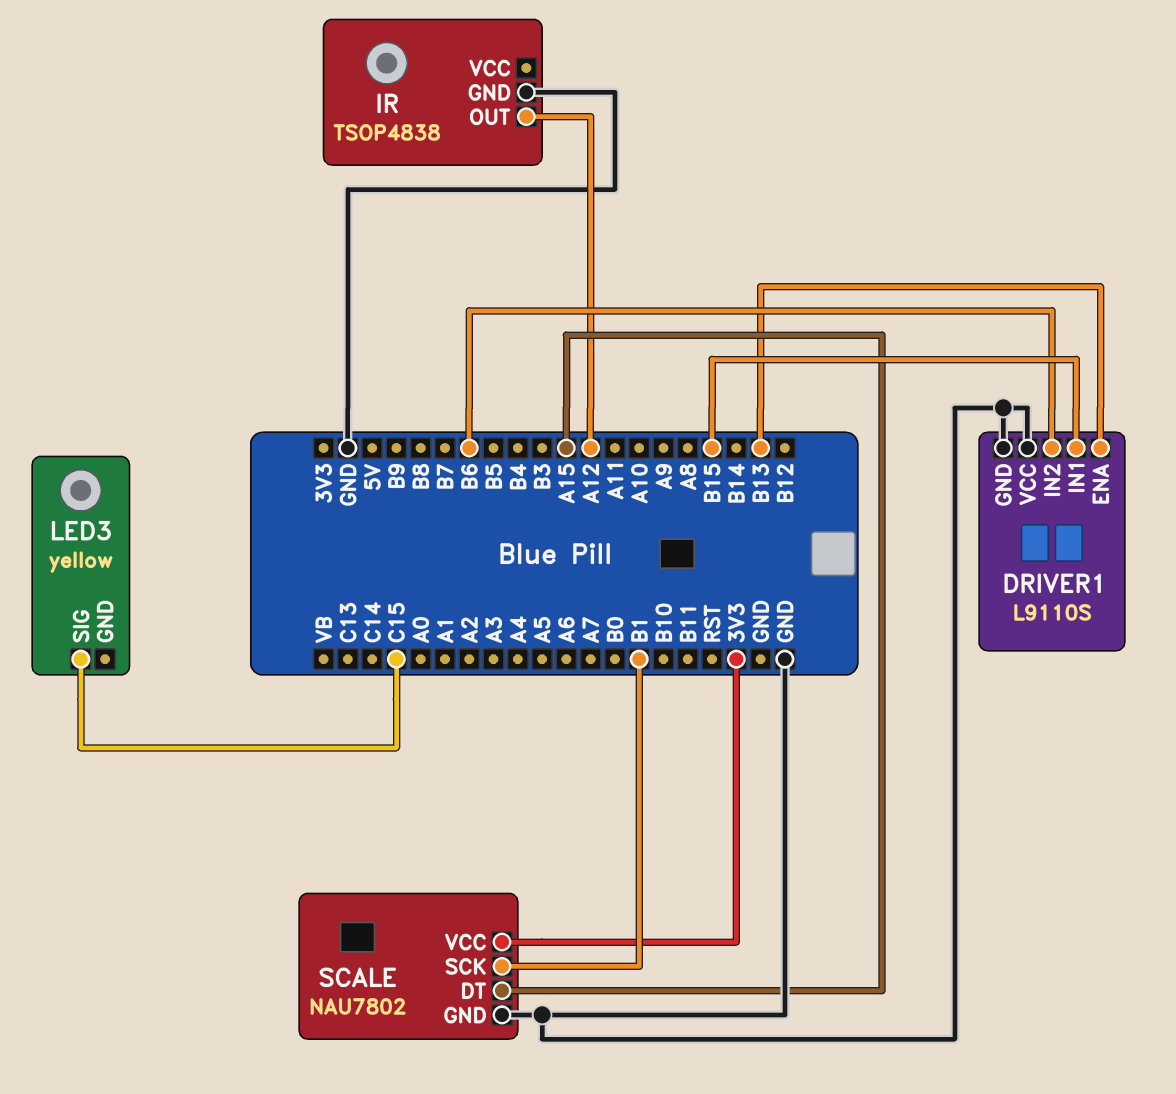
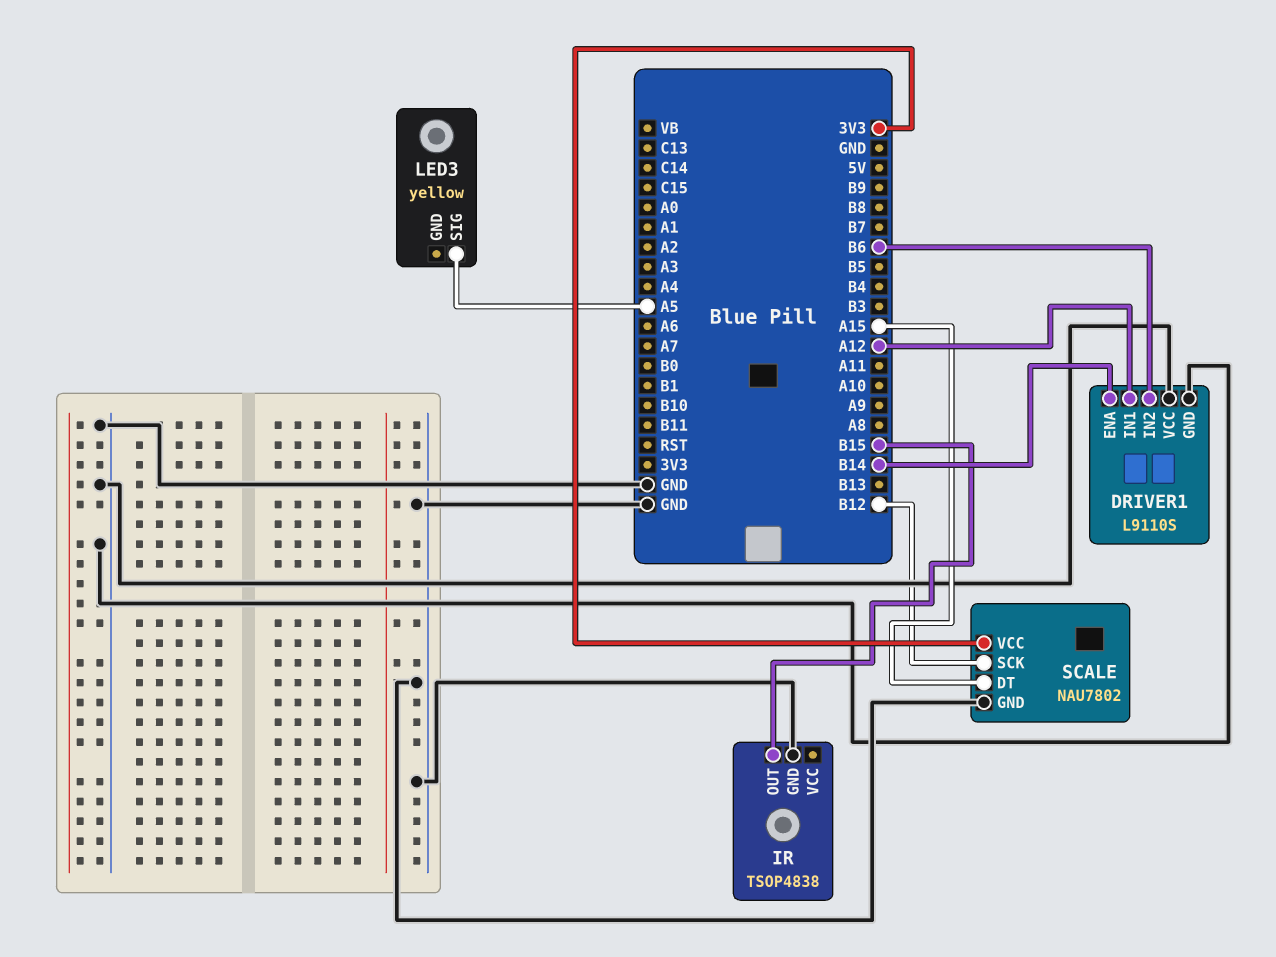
DRIVER1 pin ENA: B13 -> B14
DRIVER1 pin IN1: B15 -> A12
IR pin OUT: A12 -> B15
LED3 pin SIG: C15 -> A5
SCALE pin SCK: B1 -> B12

